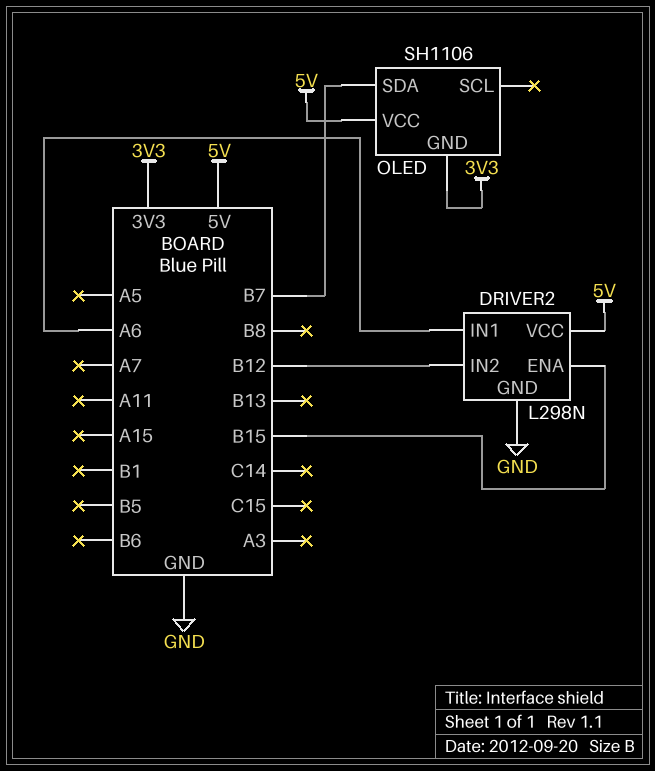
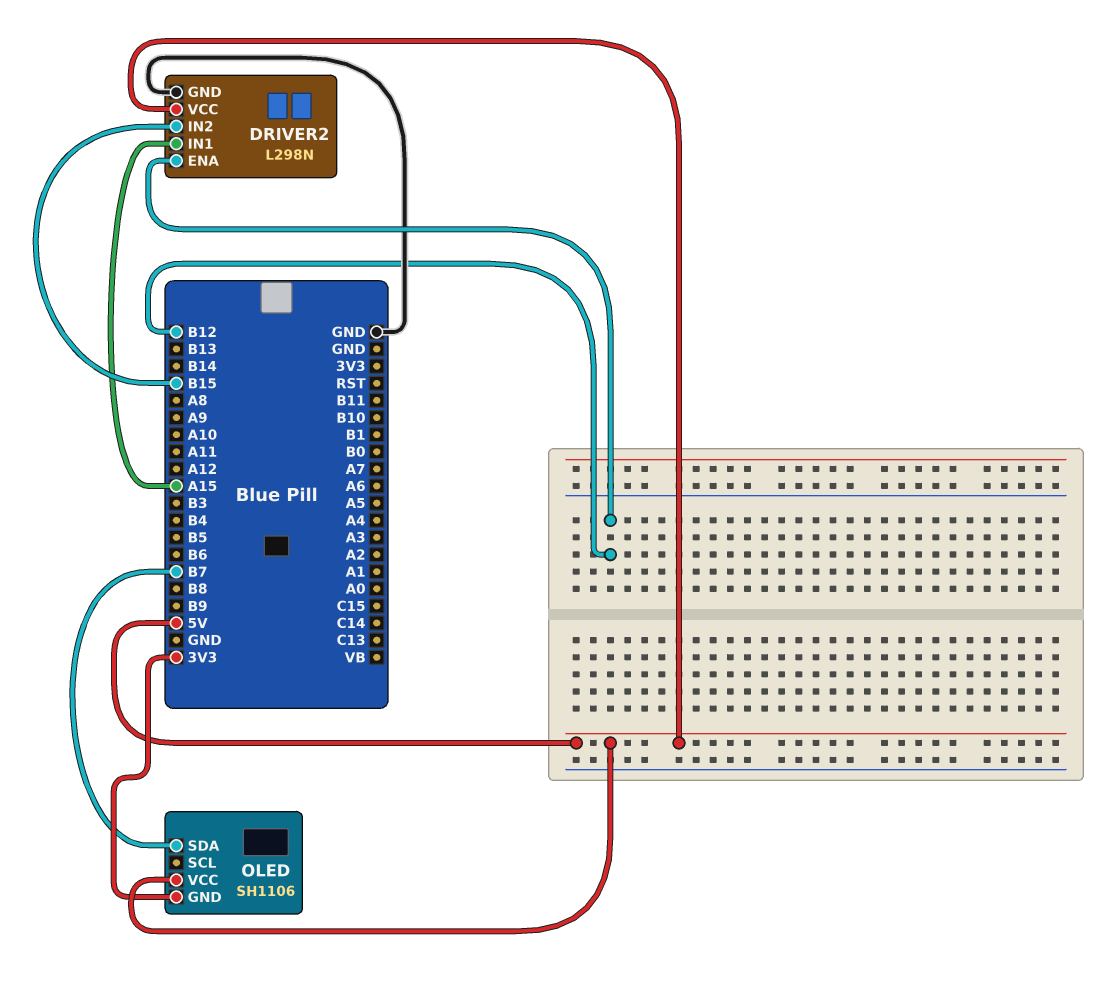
DRIVER2 pin ENA: B15 -> B12
DRIVER2 pin IN1: A6 -> A15
DRIVER2 pin IN2: B12 -> B15

